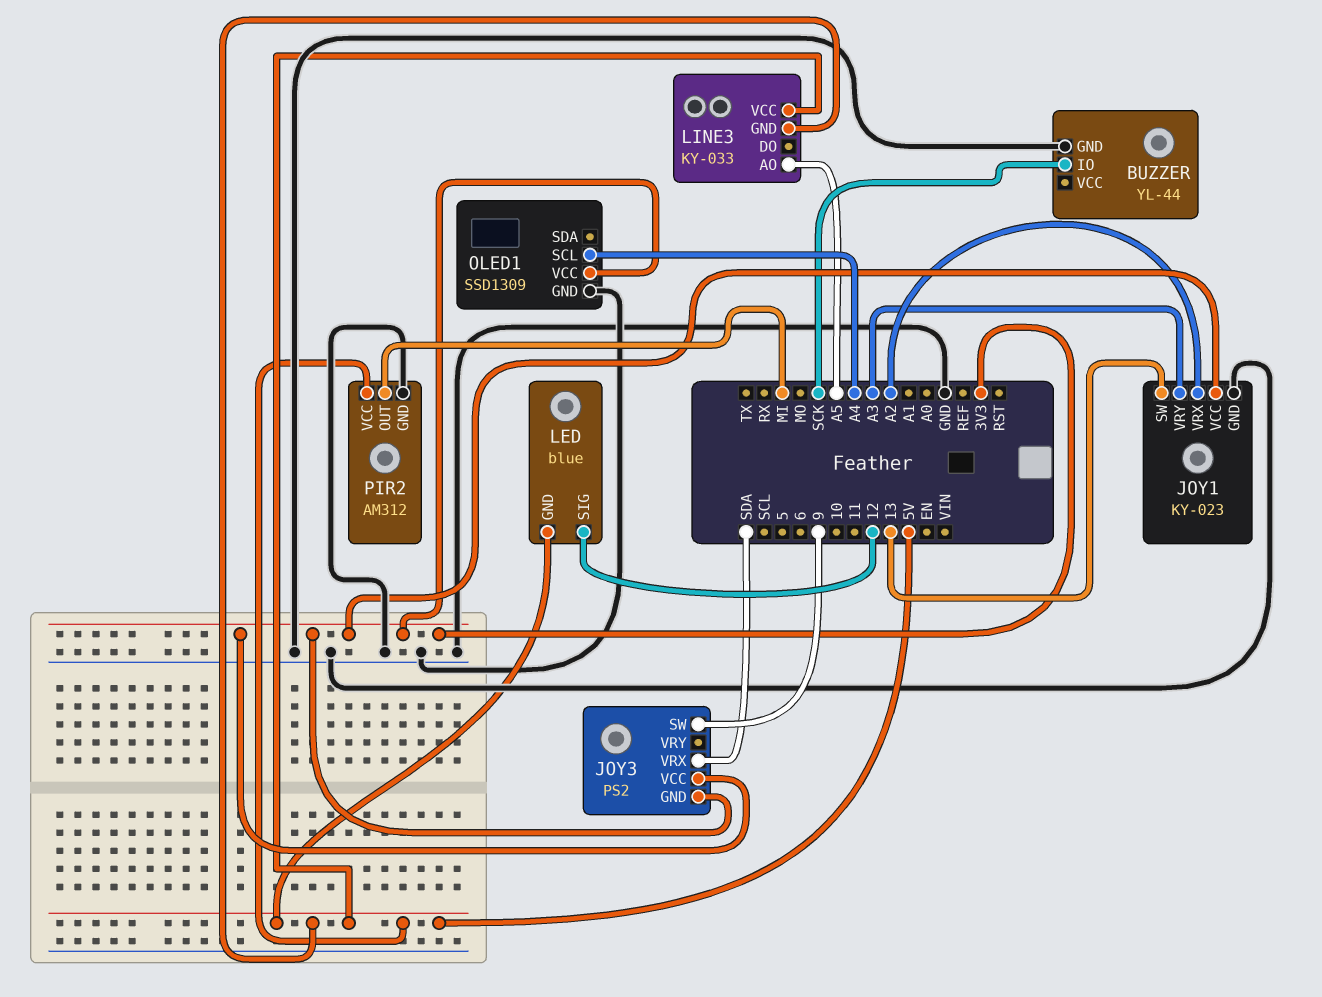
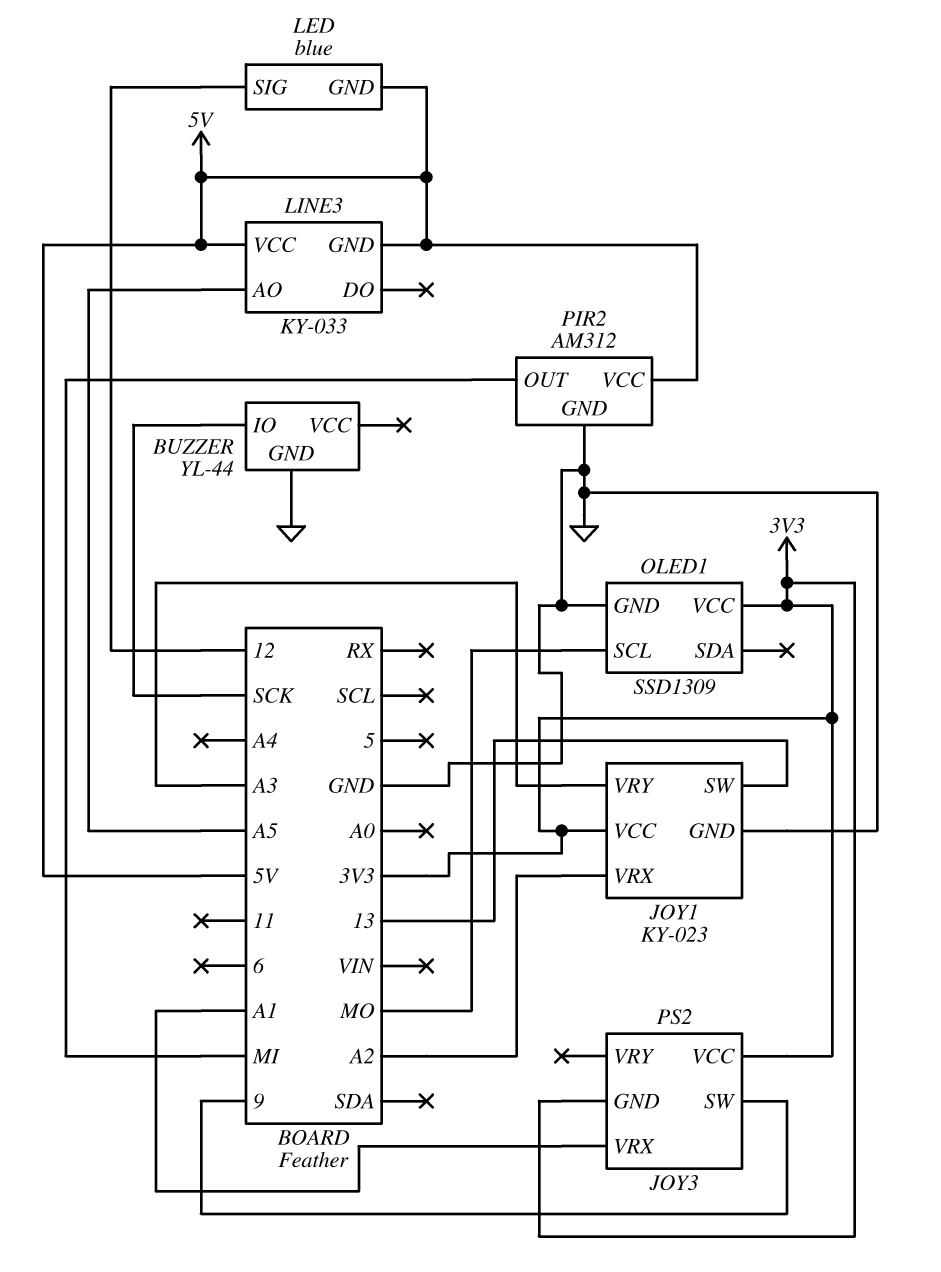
JOY3 pin VRX: SDA -> A1
OLED1 pin SCL: A4 -> MO

